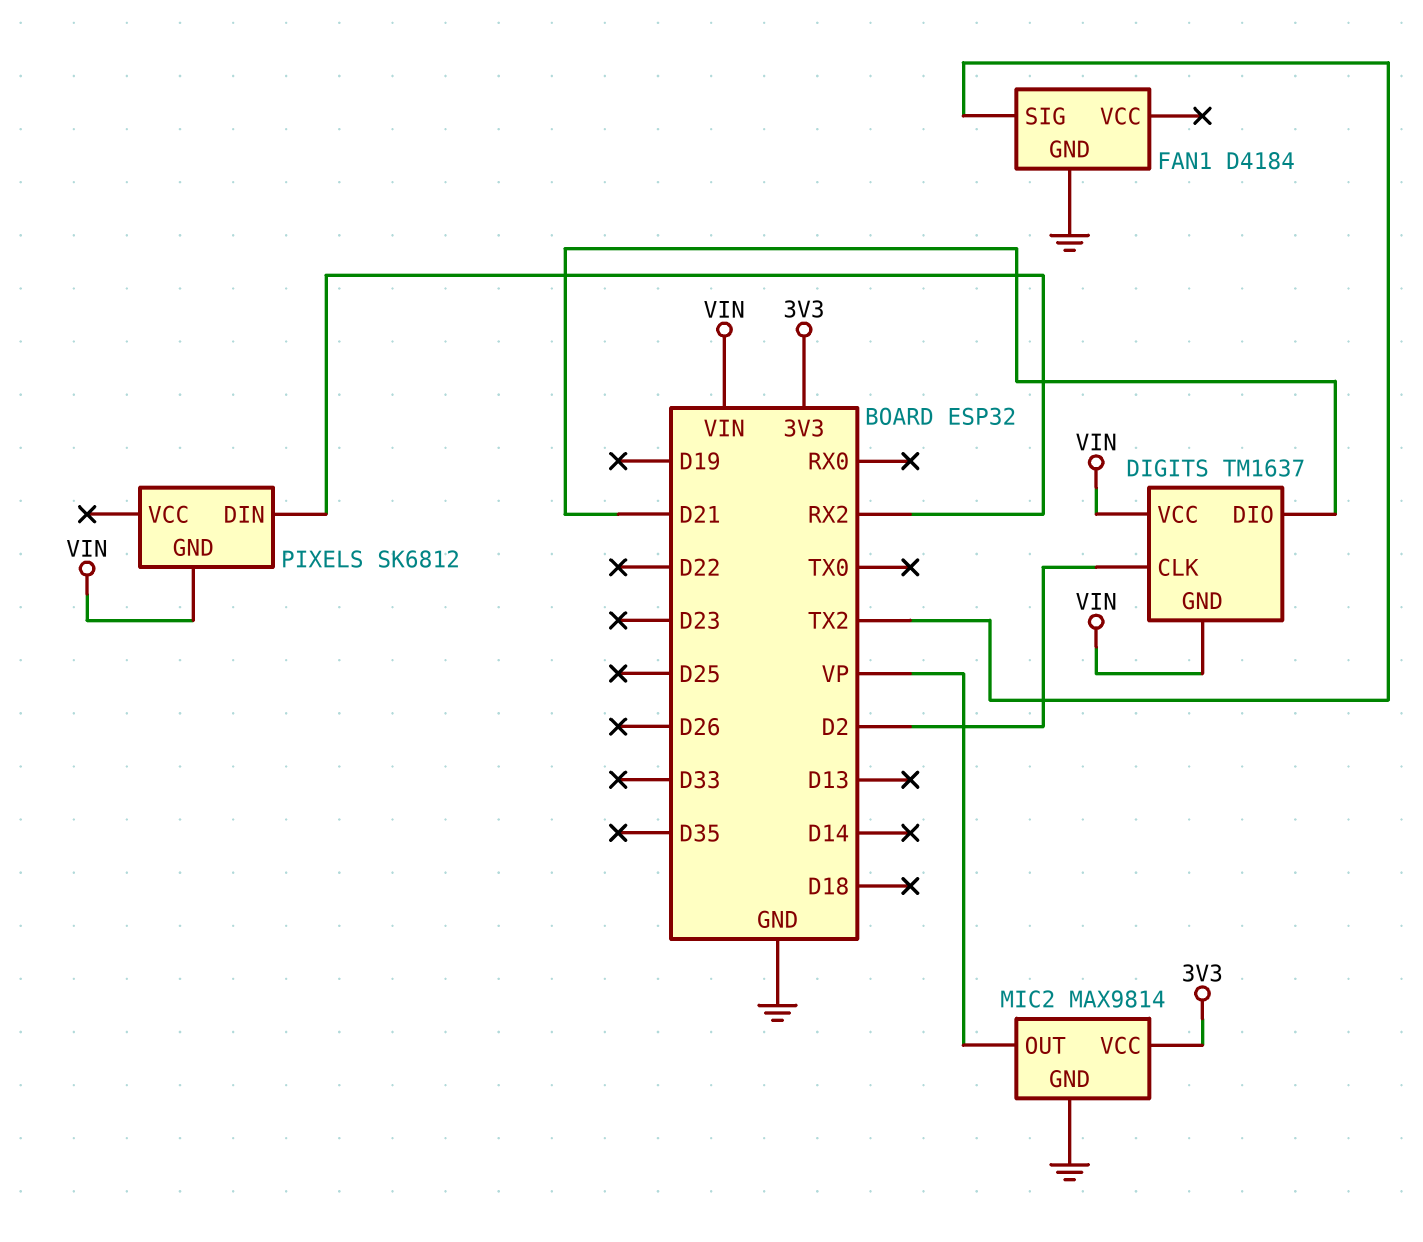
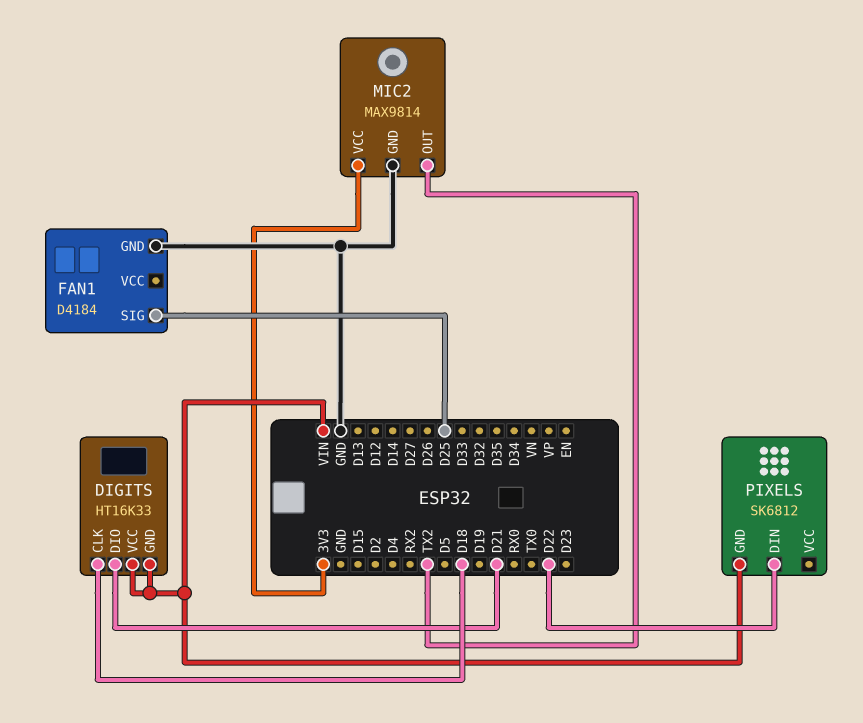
DIGITS: TM1637 -> HT16K33
DIGITS pin CLK: D2 -> D18
FAN1 pin SIG: TX2 -> D25
MIC2 pin OUT: VP -> TX2
PIXELS pin DIN: RX2 -> D22

